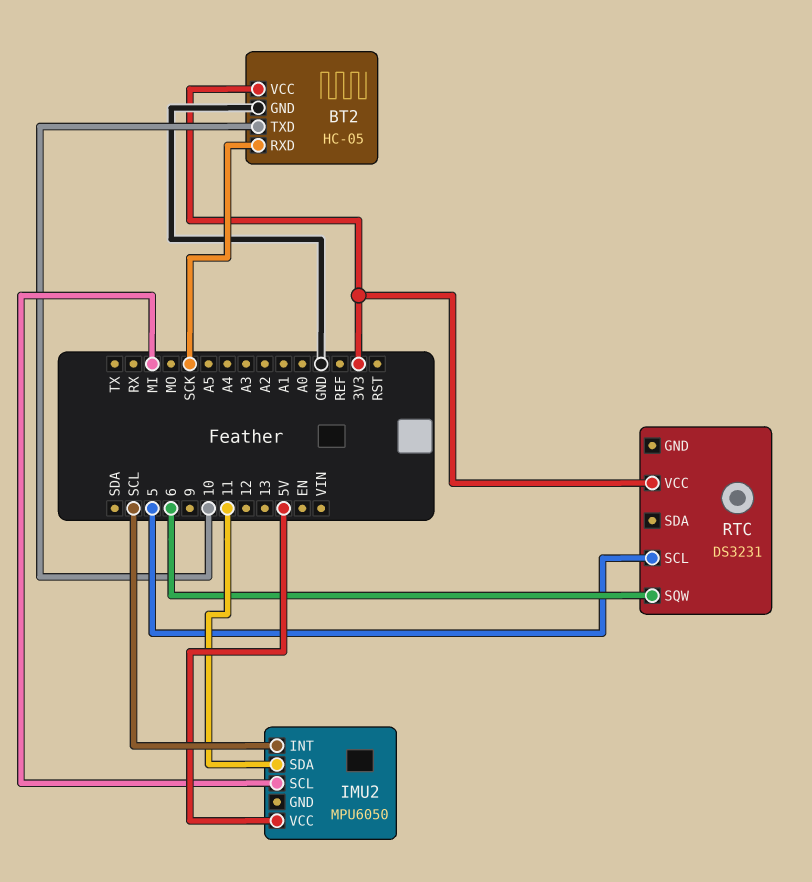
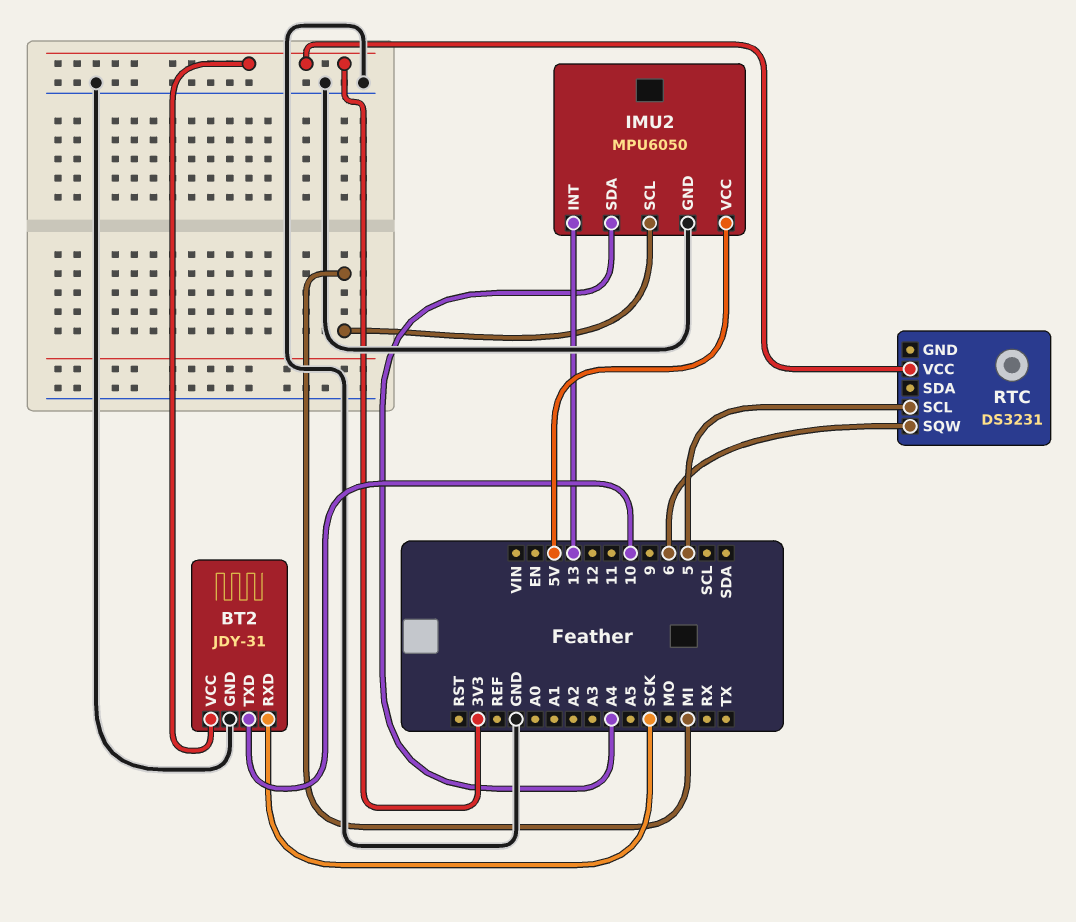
BT2: HC-05 -> JDY-31
IMU2 pin GND: none -> GND
IMU2 pin INT: SCL -> 13
IMU2 pin SDA: 11 -> A4

